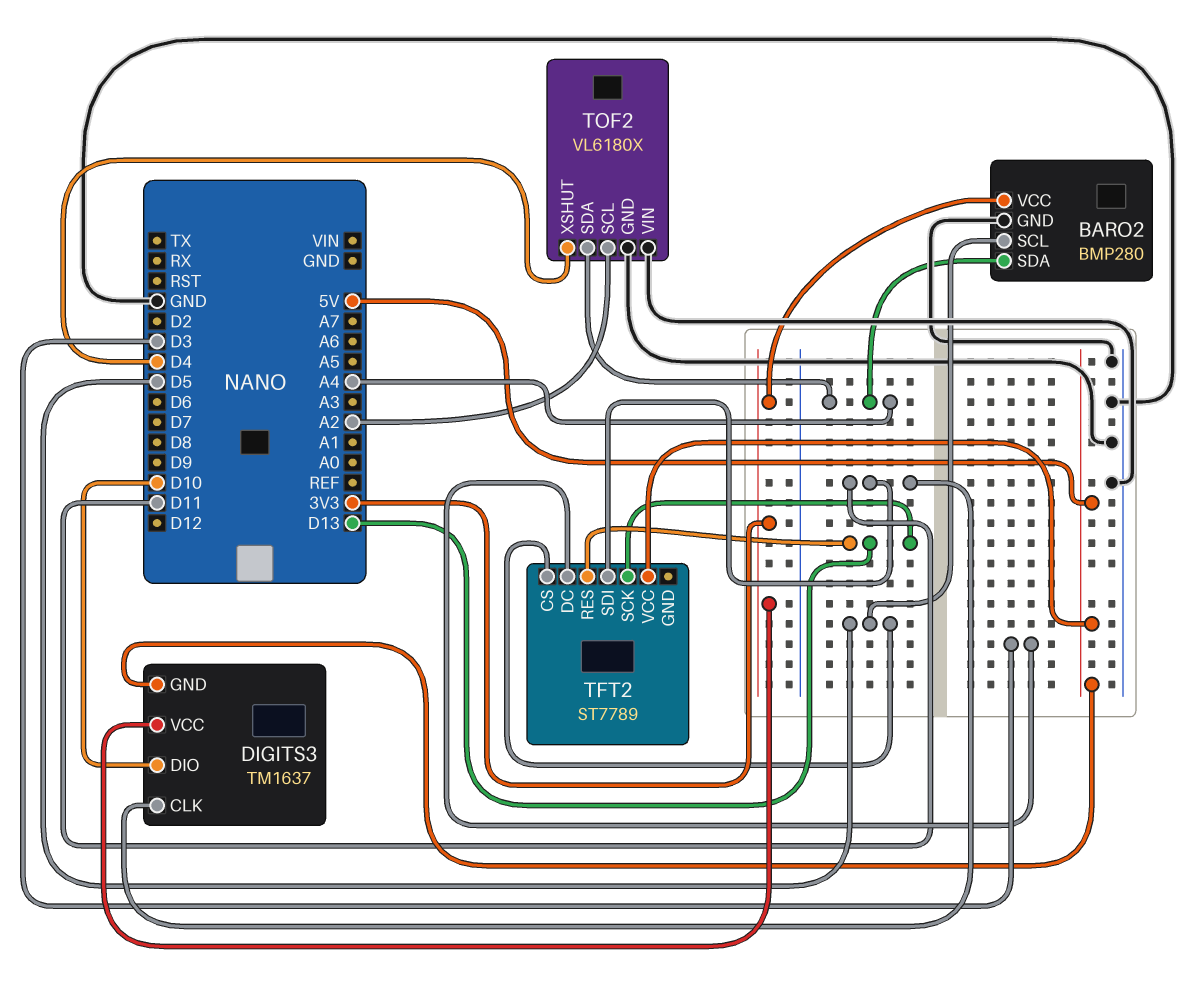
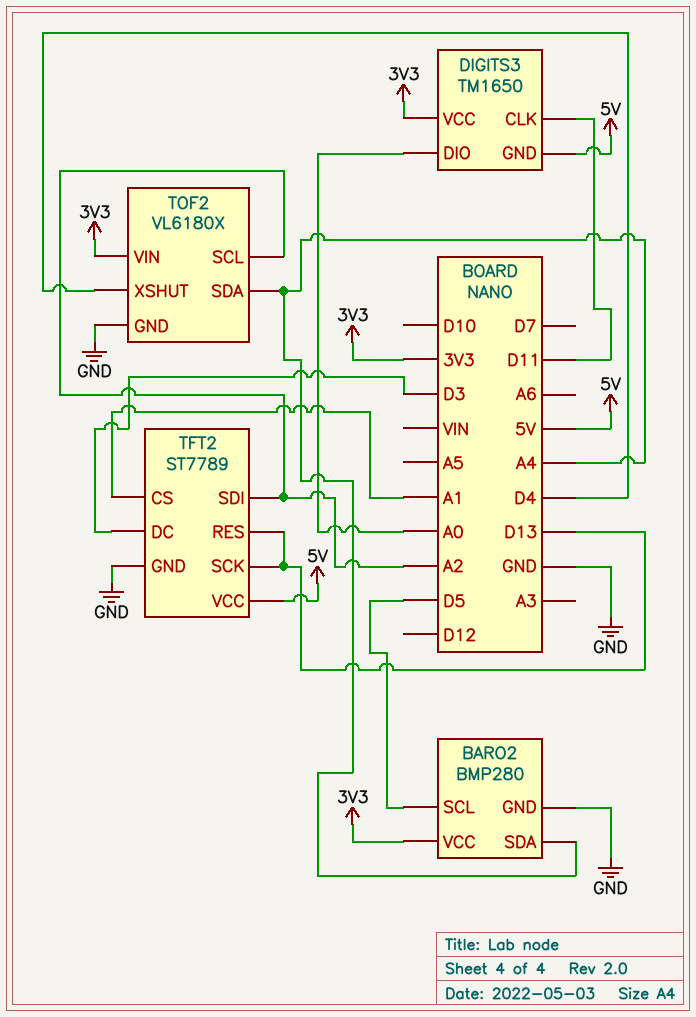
DIGITS3: TM1637 -> TM1650
DIGITS3 pin DIO: D10 -> A0
TFT2 pin CS: D5 -> A1
TFT2 pin GND: none -> GND
TFT2 pin SDI: D11 -> A2
TOF2 pin VIN: GND -> 3V3

